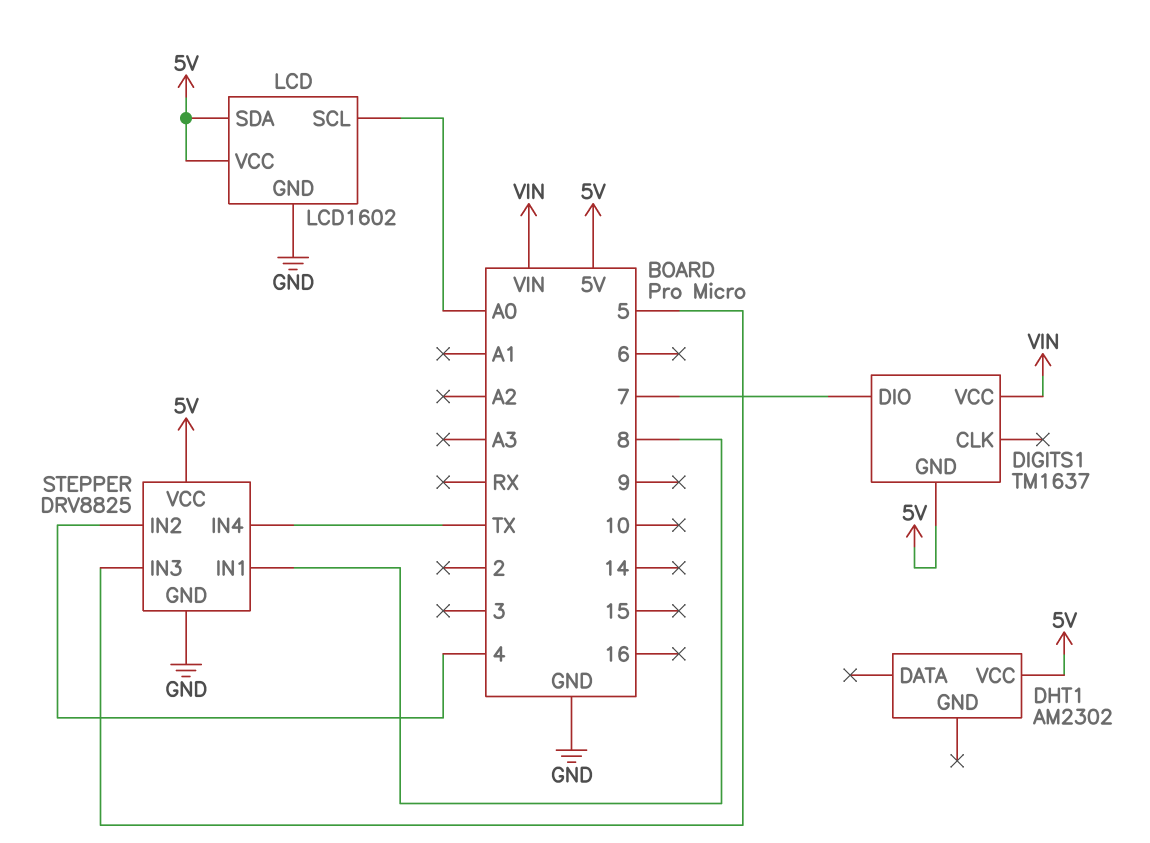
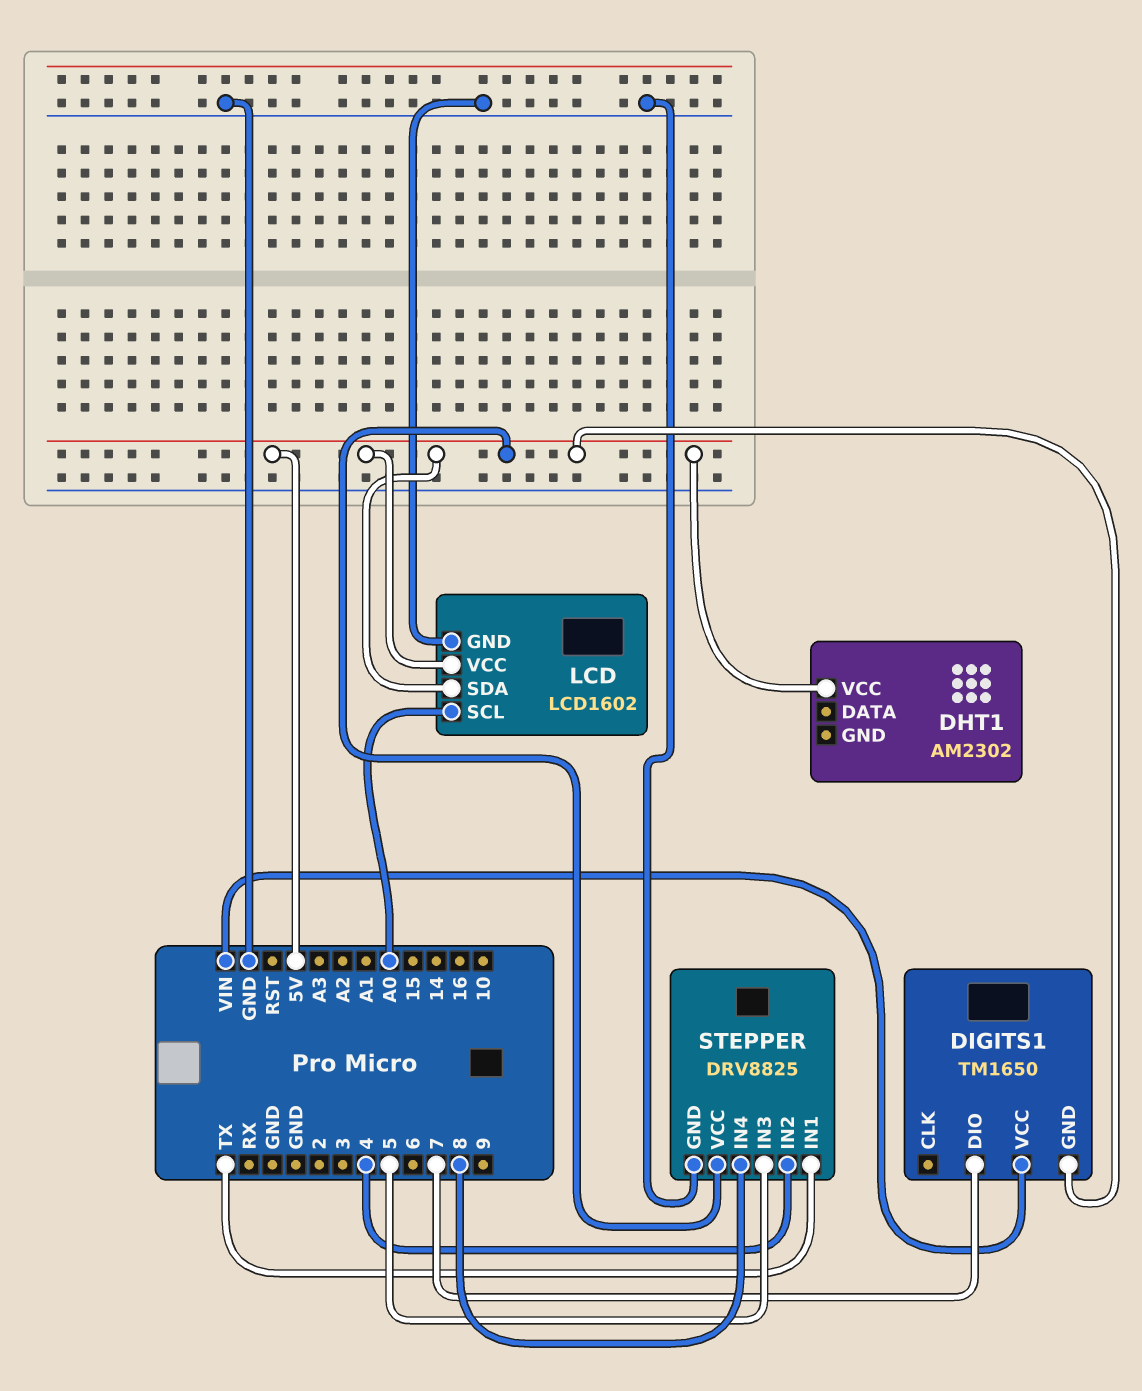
DIGITS1: TM1637 -> TM1650
STEPPER pin IN1: 8 -> TX
STEPPER pin IN4: TX -> 8

